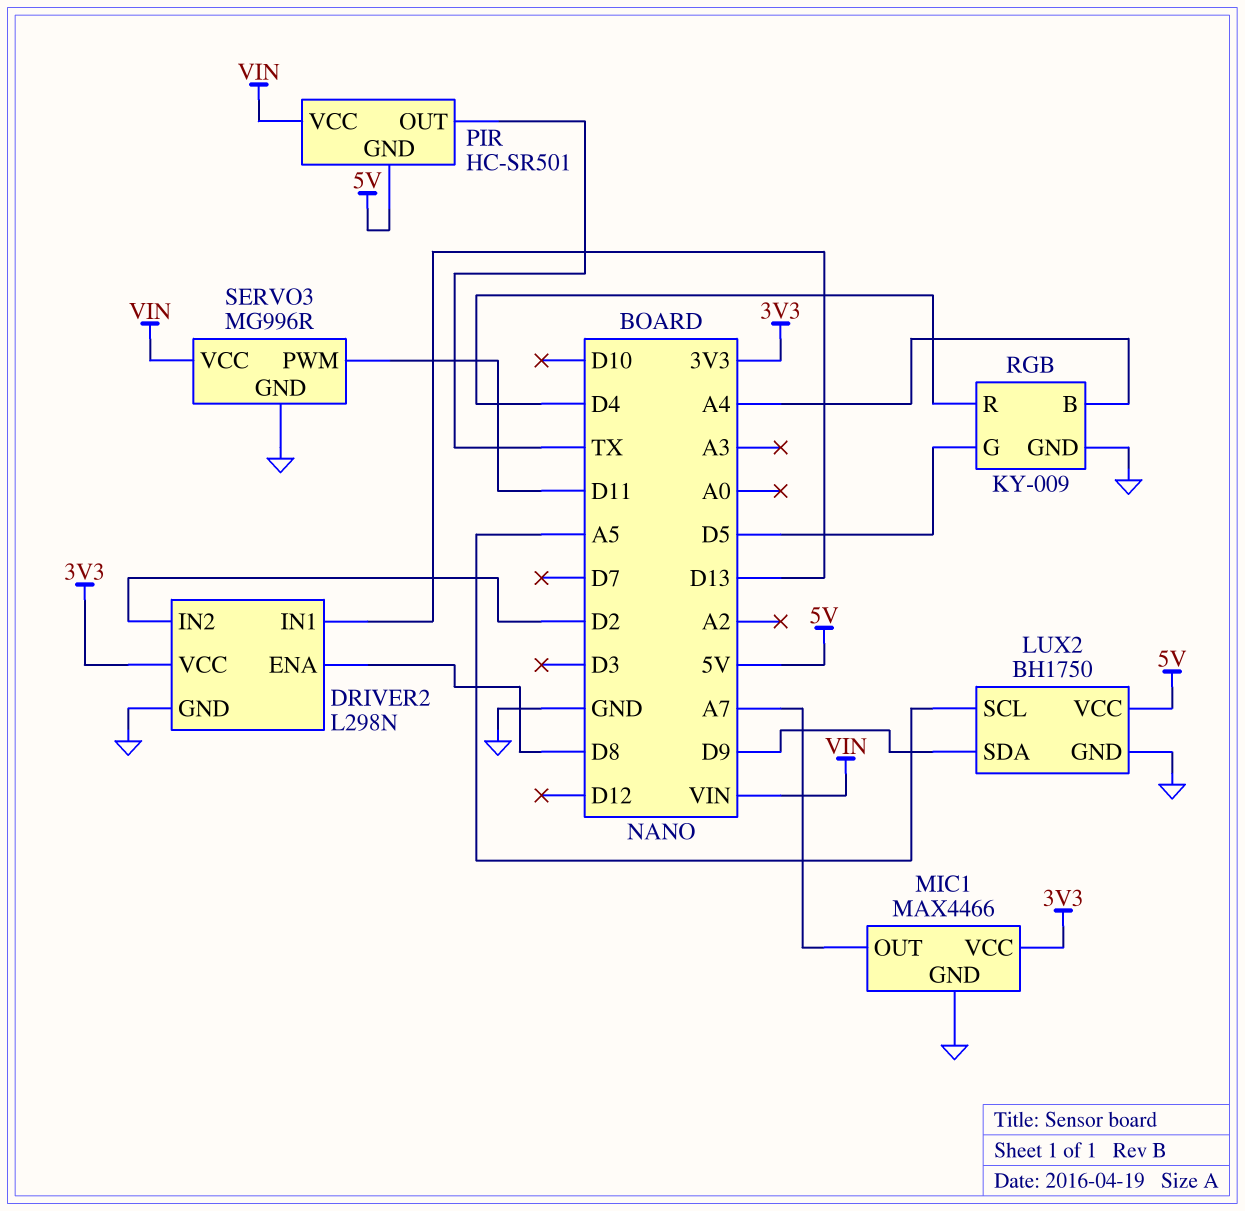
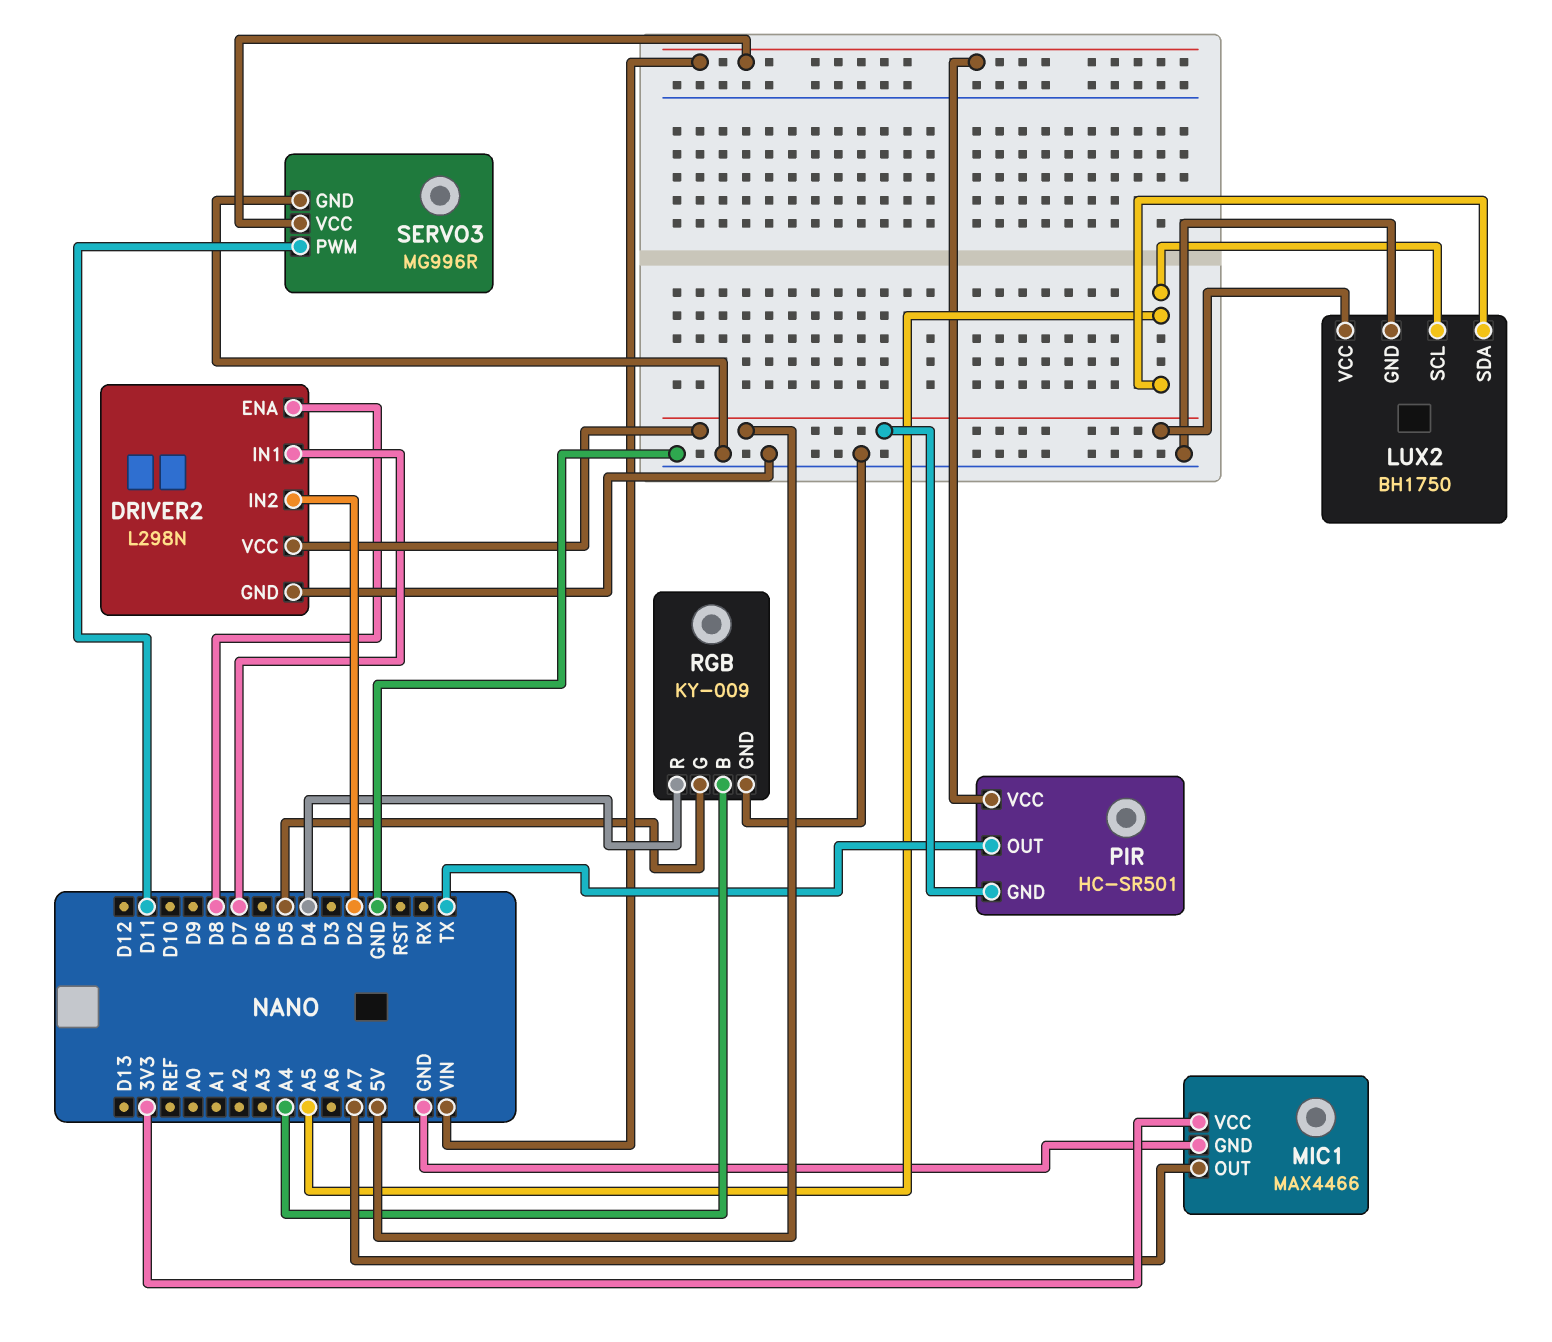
DRIVER2 pin IN1: D13 -> D7
DRIVER2 pin VCC: 3V3 -> 5V
LUX2 pin SDA: D9 -> A5

